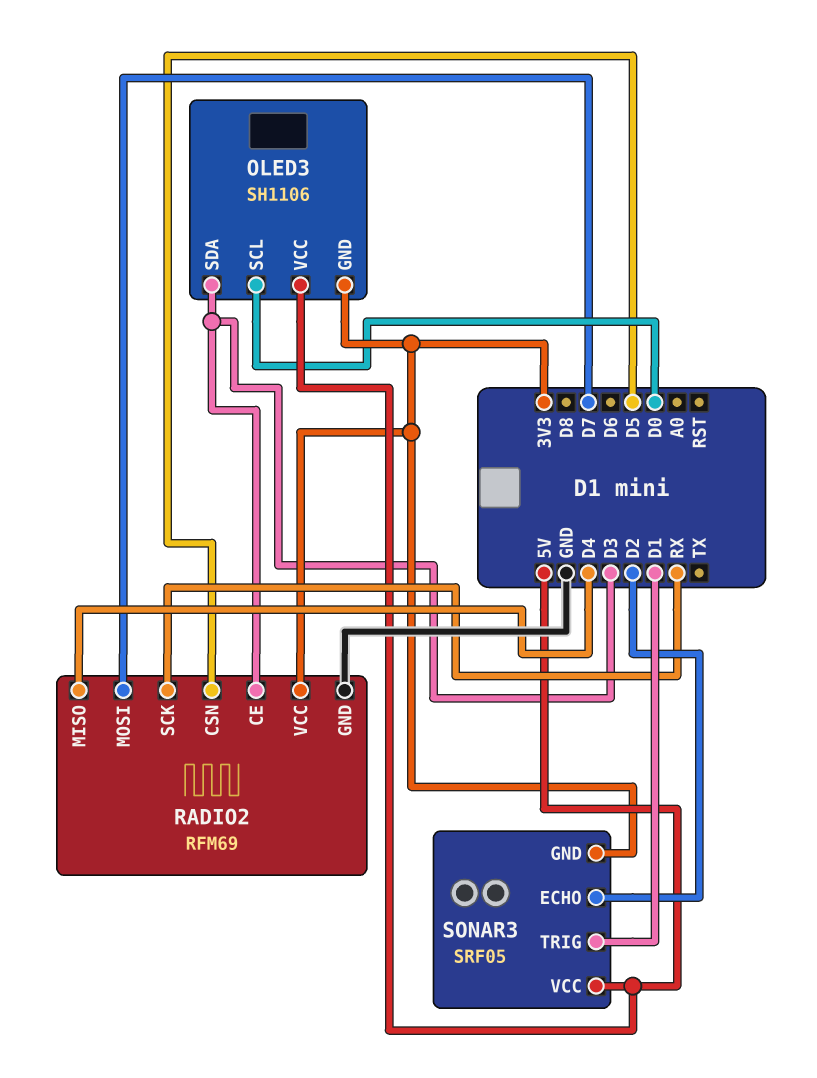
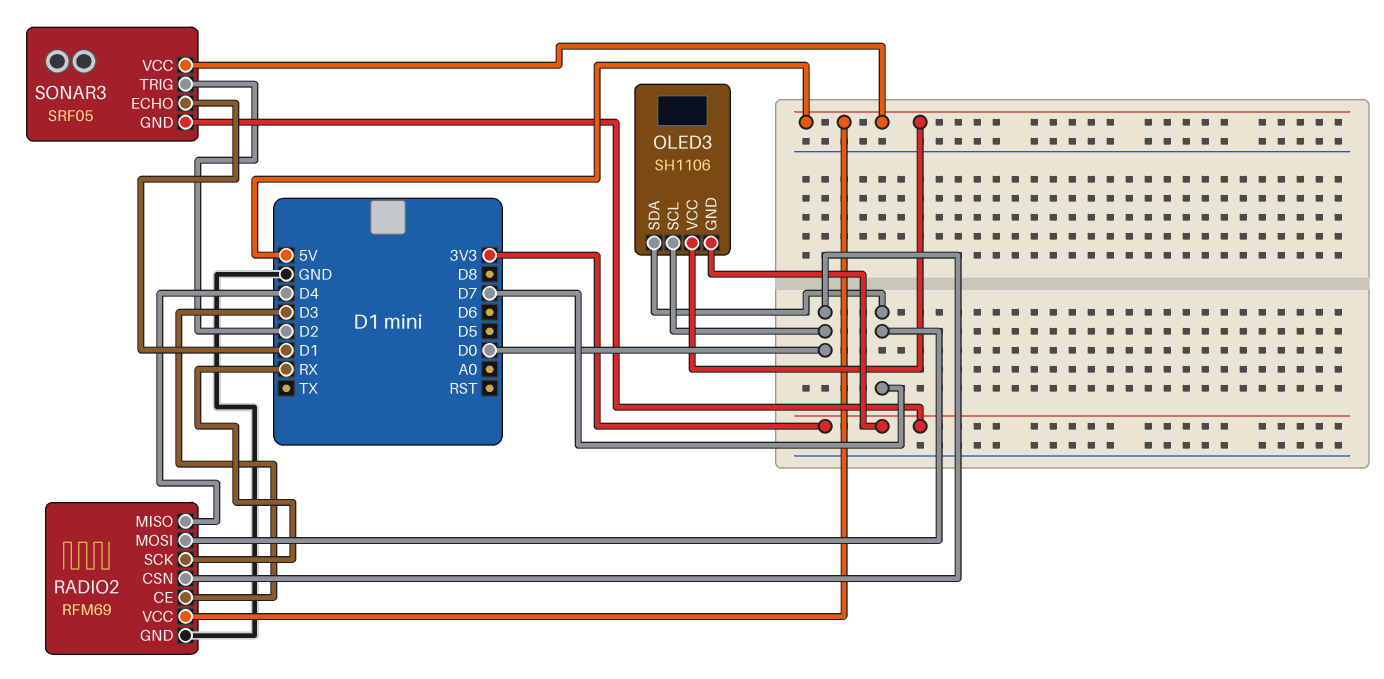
OLED3 pin SDA: D3 -> D7
RADIO2 pin CSN: D5 -> D0
RADIO2 pin VCC: 3V3 -> 5V
SONAR3 pin ECHO: D2 -> D1
SONAR3 pin TRIG: D1 -> D2

